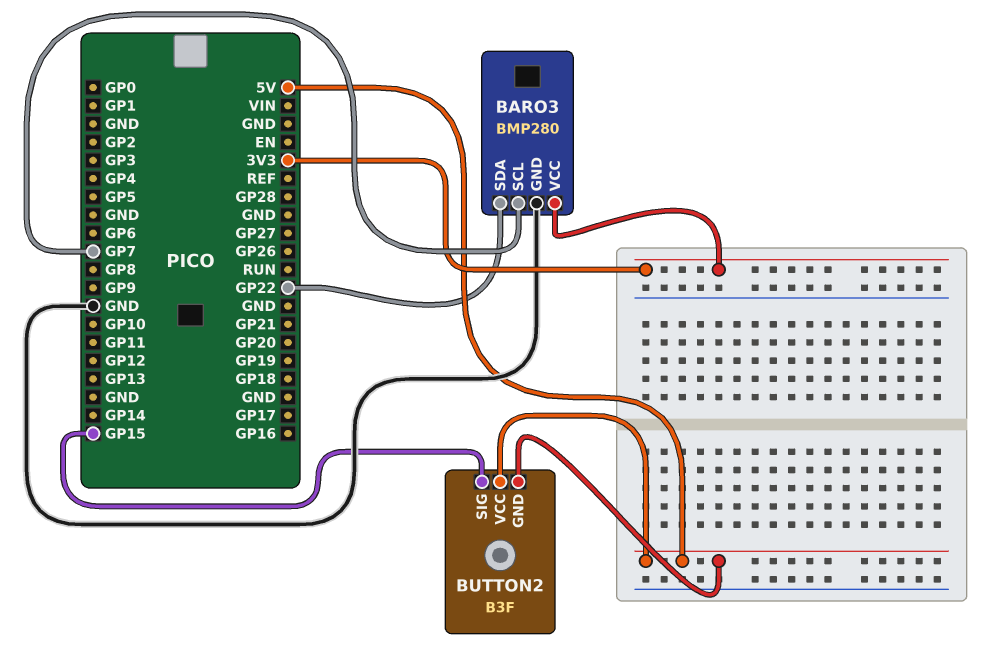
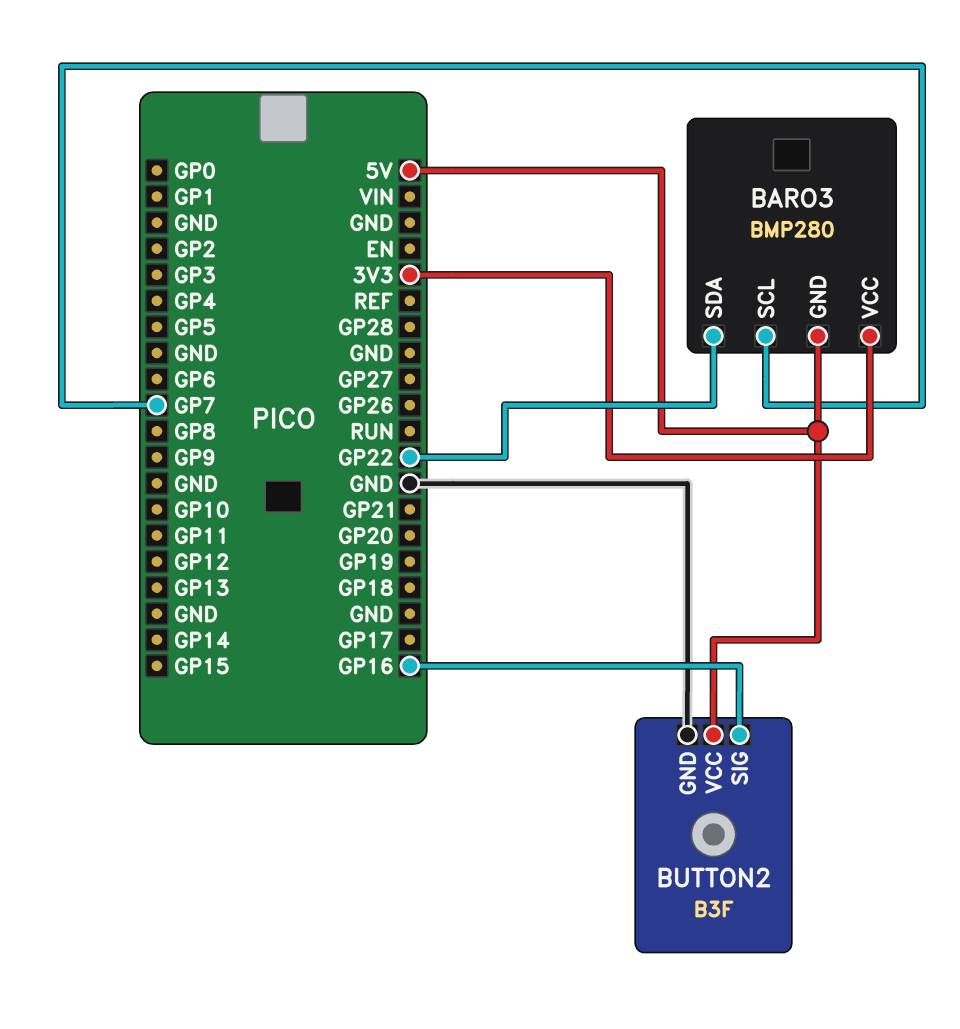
BARO3 pin GND: GND -> 5V
BUTTON2 pin GND: 5V -> GND
BUTTON2 pin SIG: GP15 -> GP16

